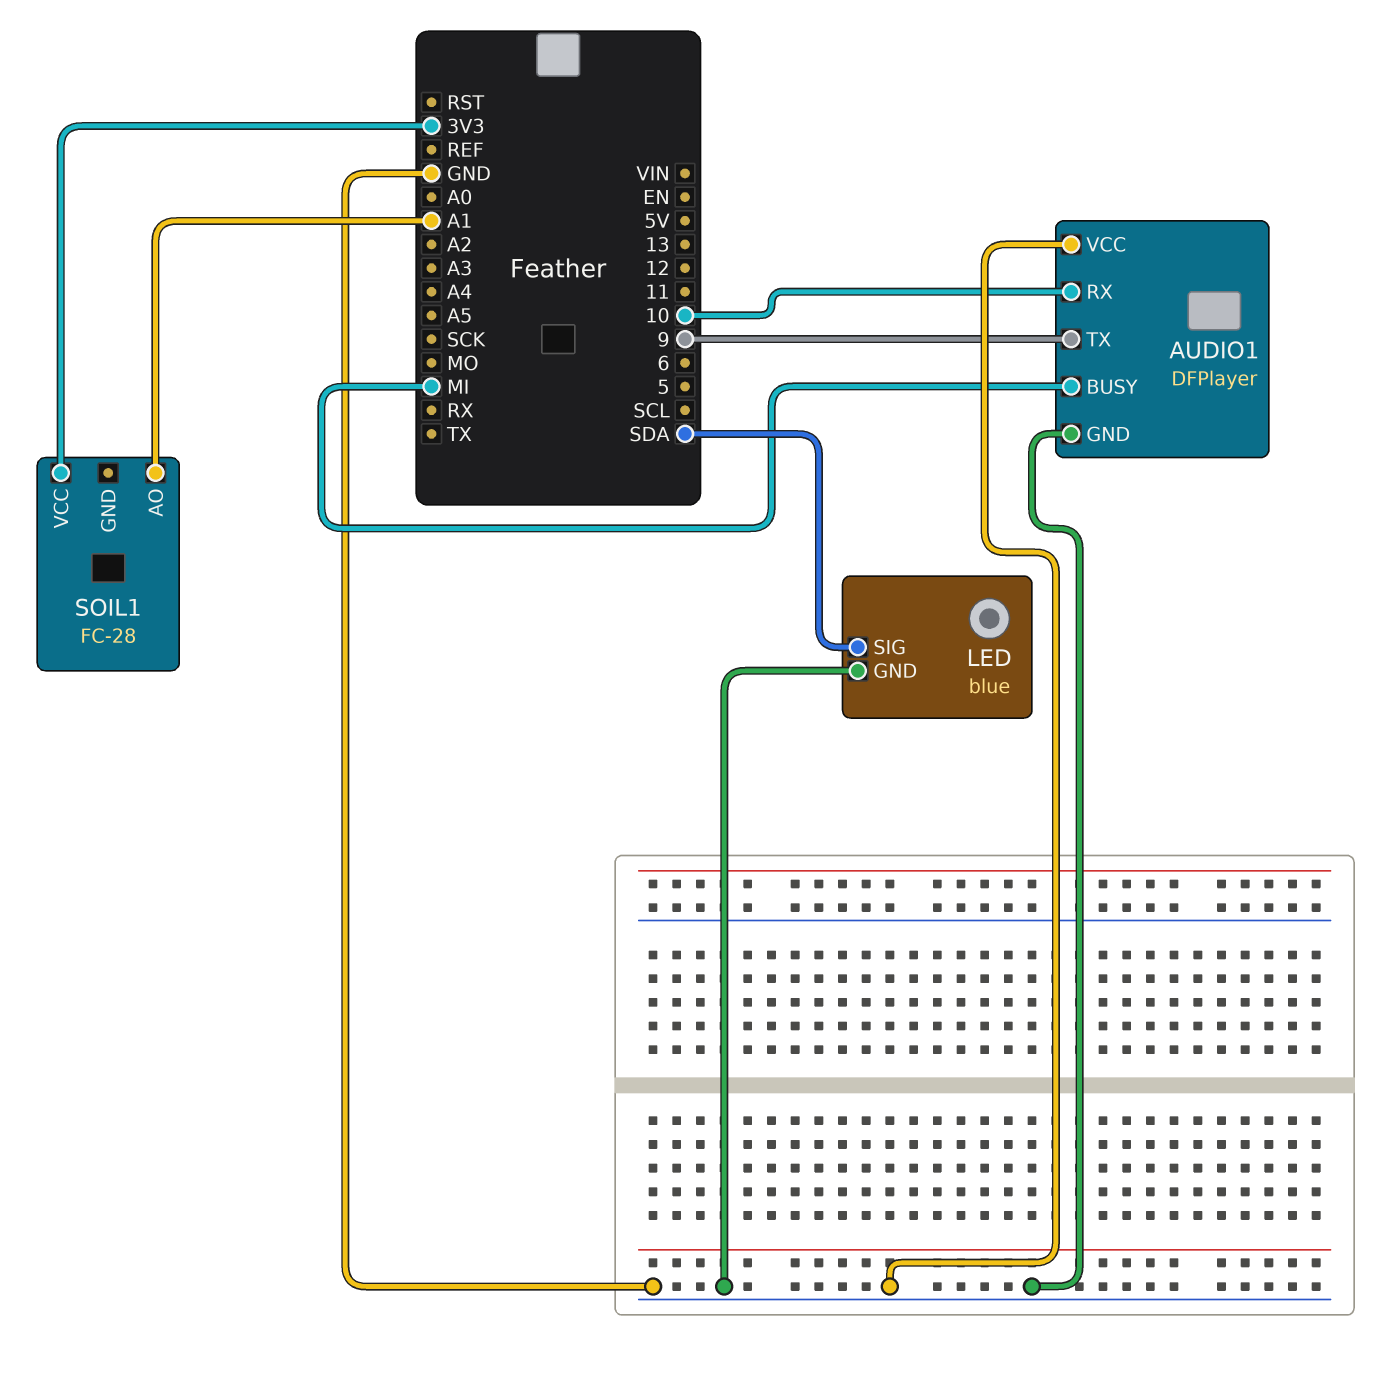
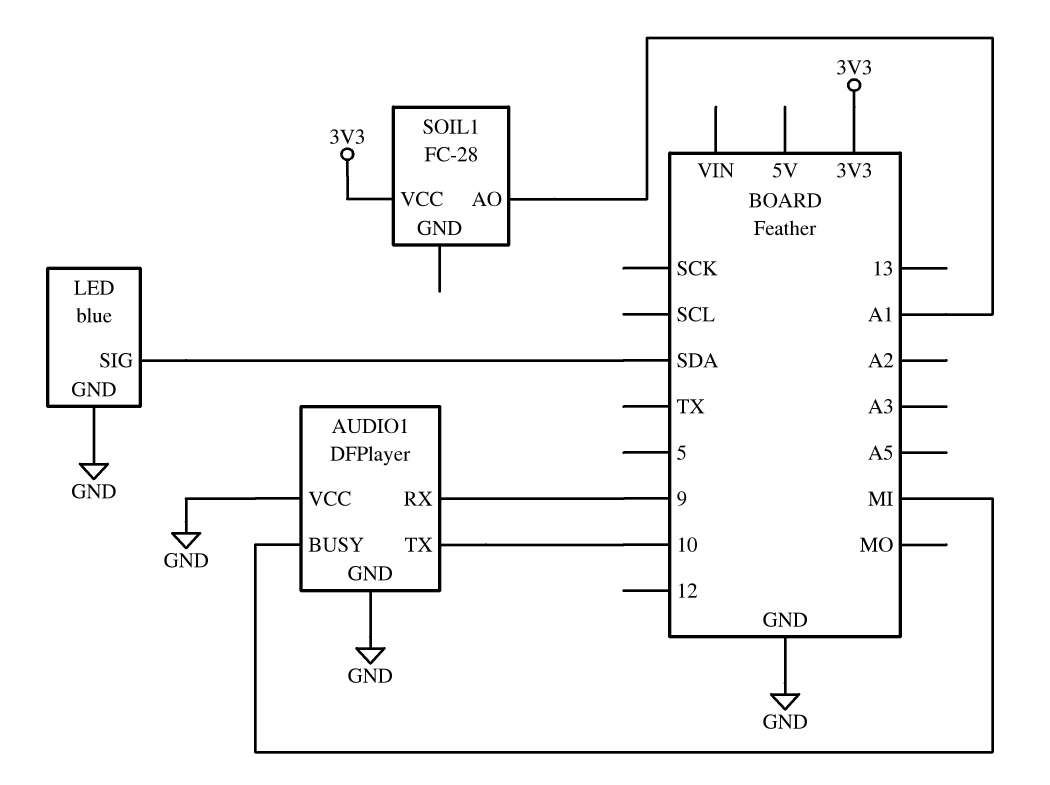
AUDIO1 pin RX: 10 -> 9
AUDIO1 pin TX: 9 -> 10

